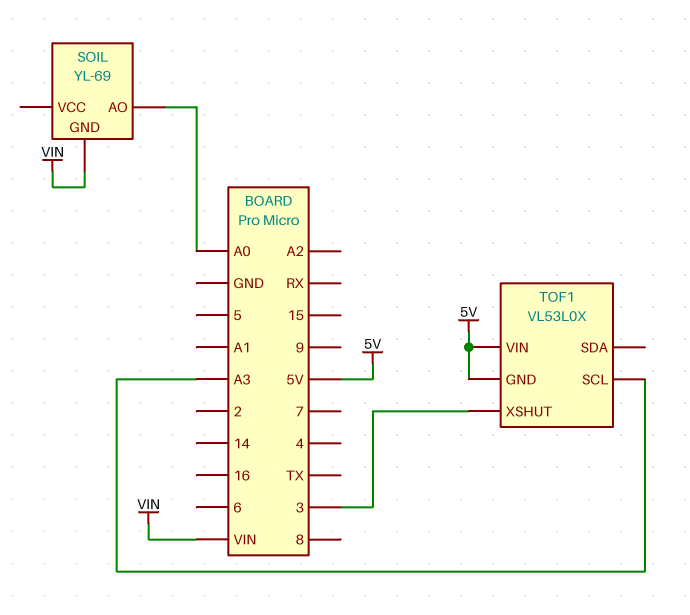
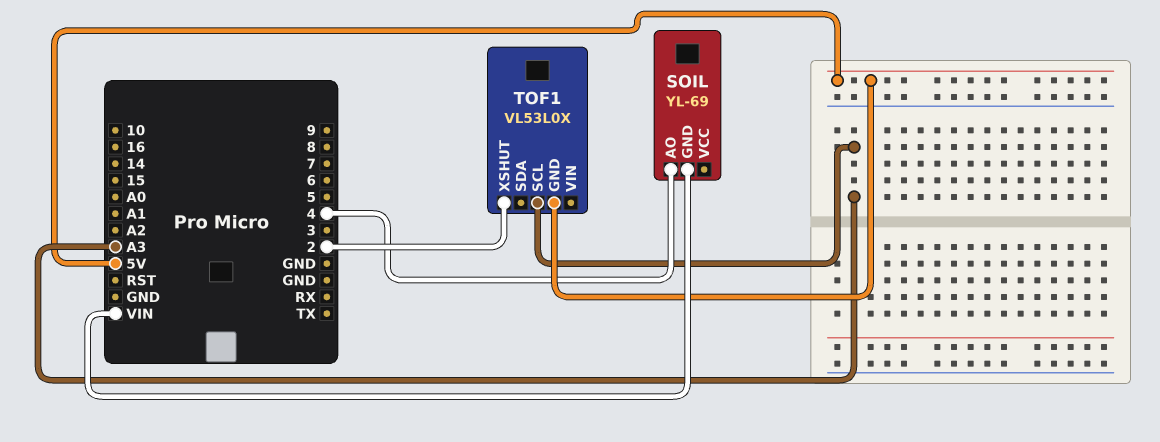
SOIL pin AO: A0 -> 4
TOF1 pin VIN: 5V -> none
TOF1 pin XSHUT: 3 -> 2

